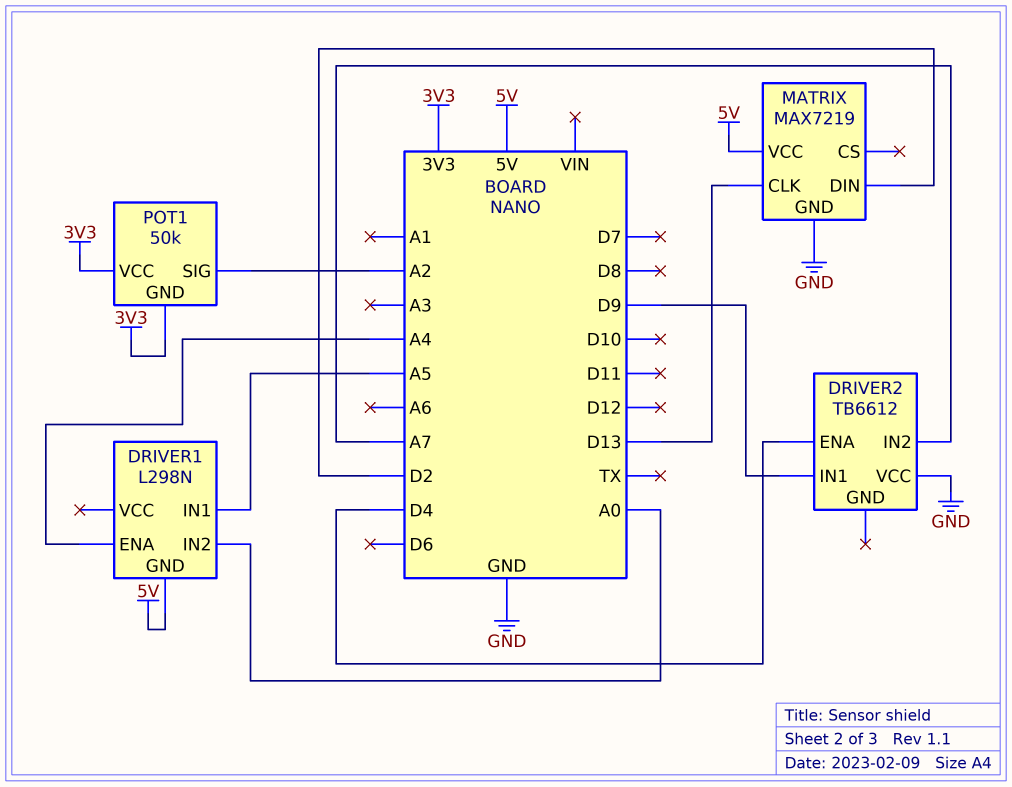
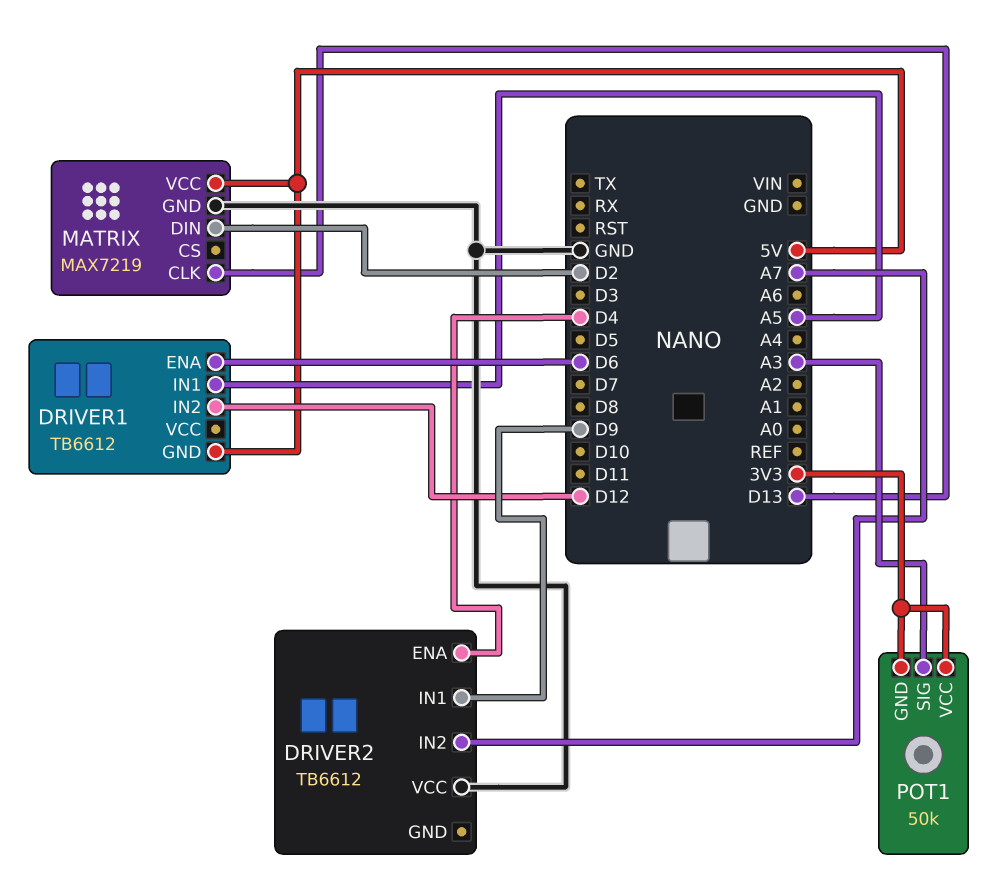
DRIVER1: L298N -> TB6612
DRIVER1 pin ENA: A4 -> D6
DRIVER1 pin IN2: A0 -> D12
POT1 pin SIG: A2 -> A3

